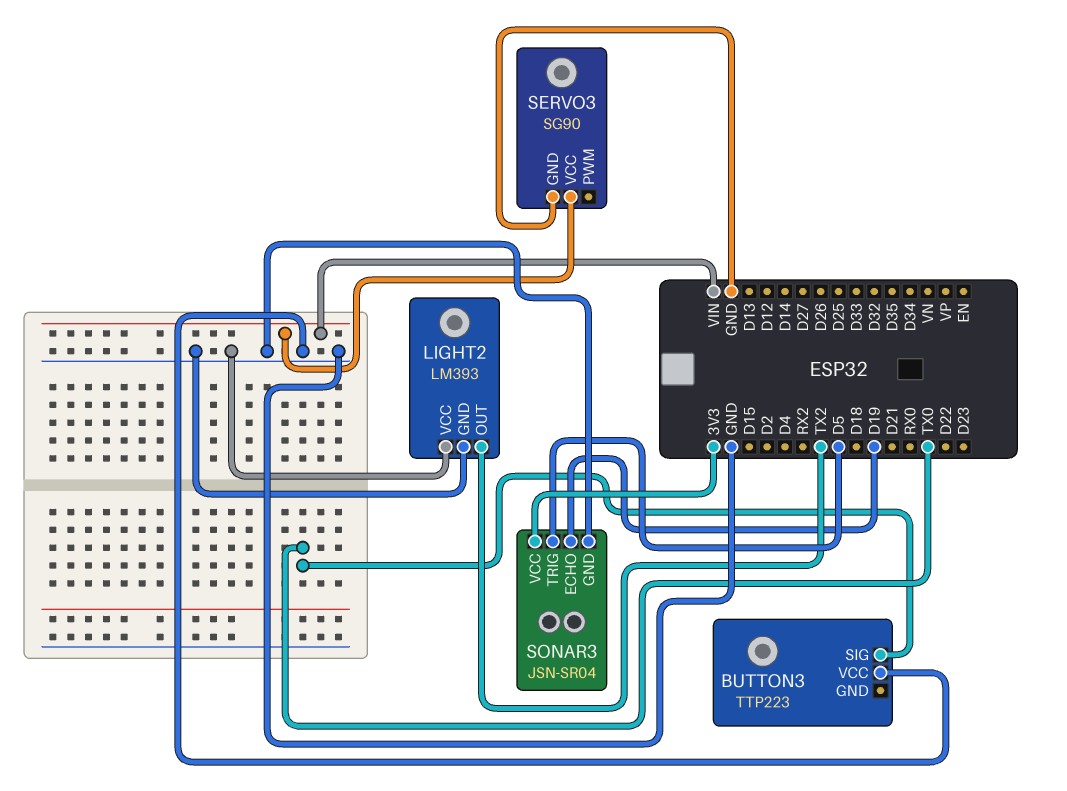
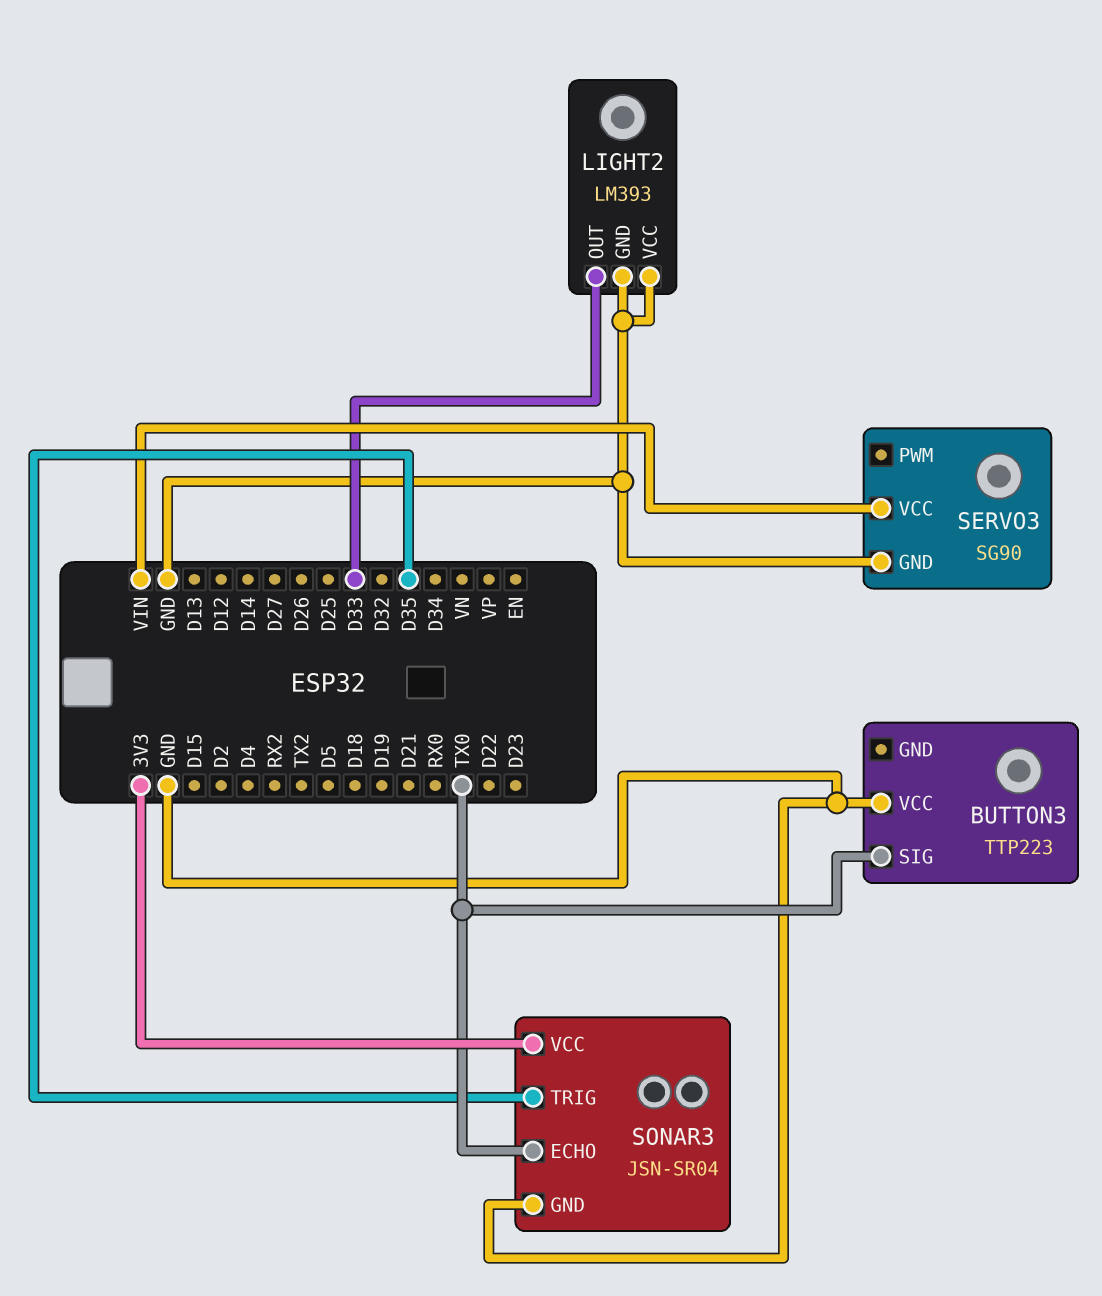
LIGHT2 pin OUT: TX2 -> D33
SONAR3 pin ECHO: D19 -> TX0
SONAR3 pin TRIG: D5 -> D35

